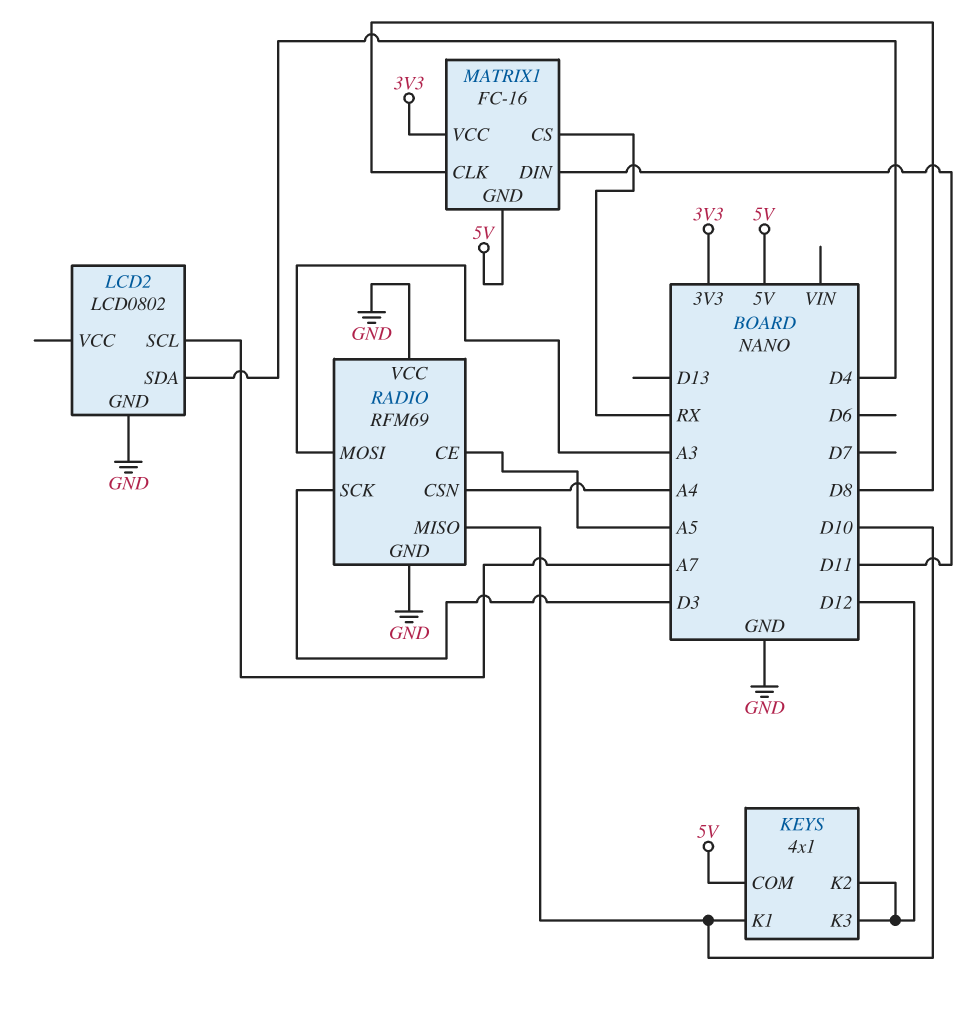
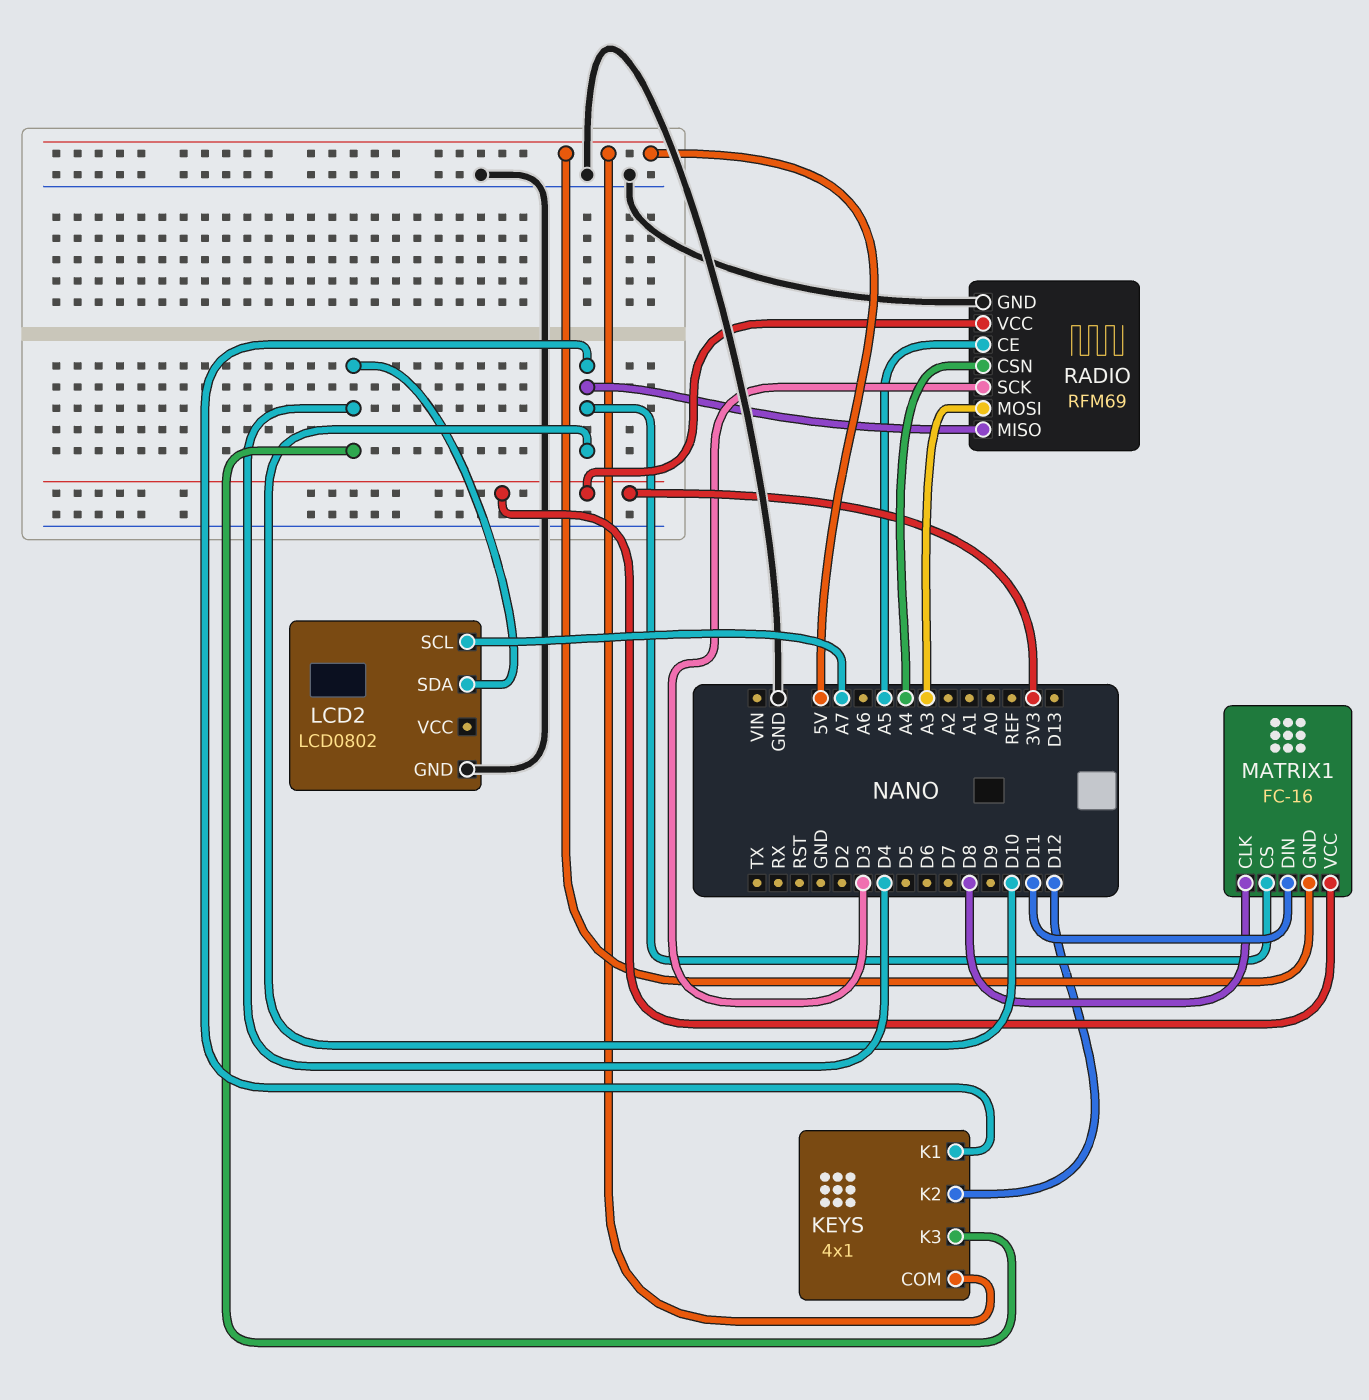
KEYS pin K3: D12 -> D4
MATRIX1 pin CS: RX -> D10
RADIO pin VCC: GND -> 3V3

